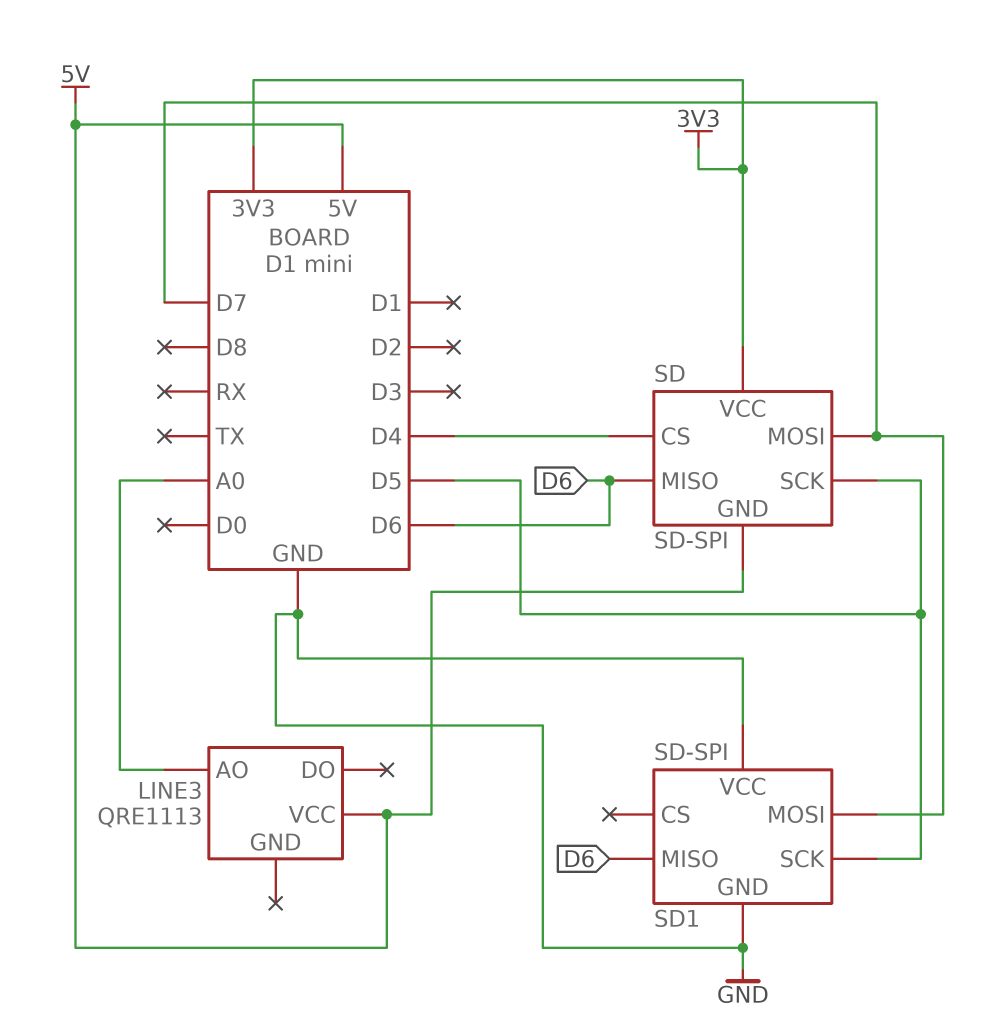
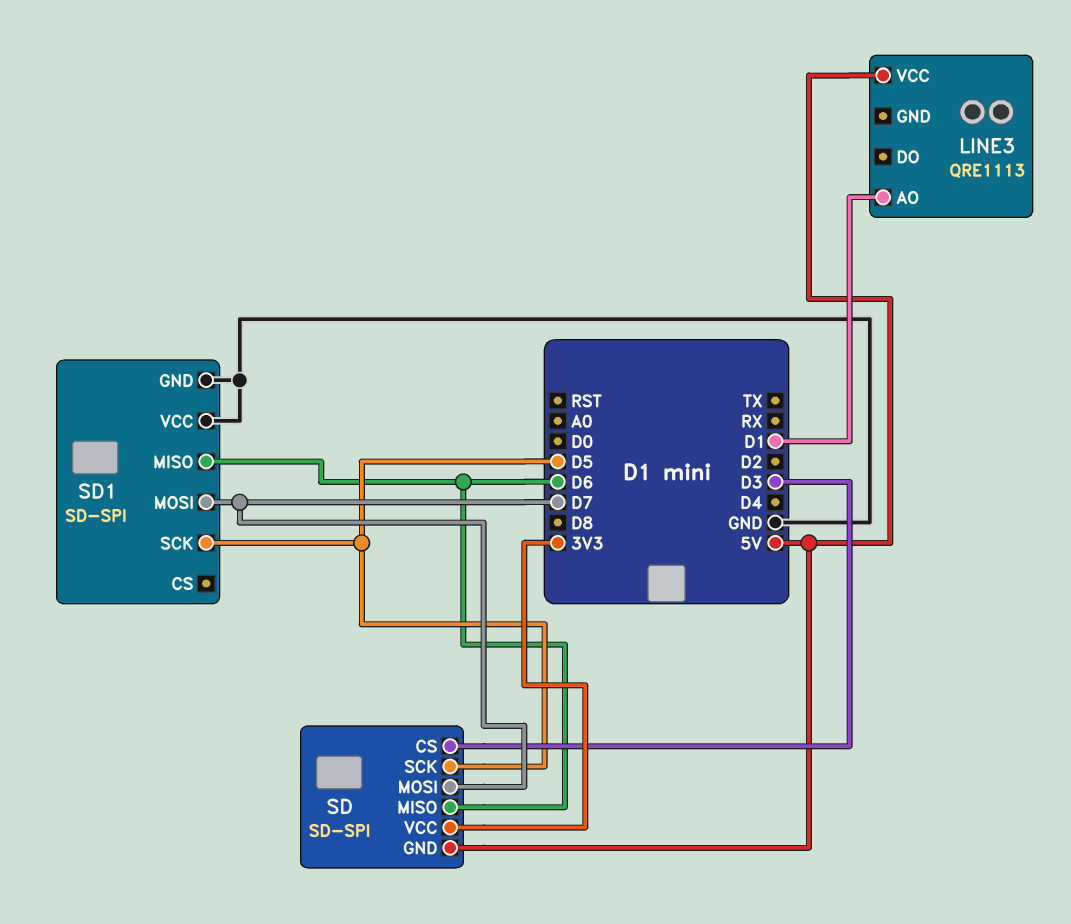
LINE3 pin AO: A0 -> D1
SD pin CS: D4 -> D3

